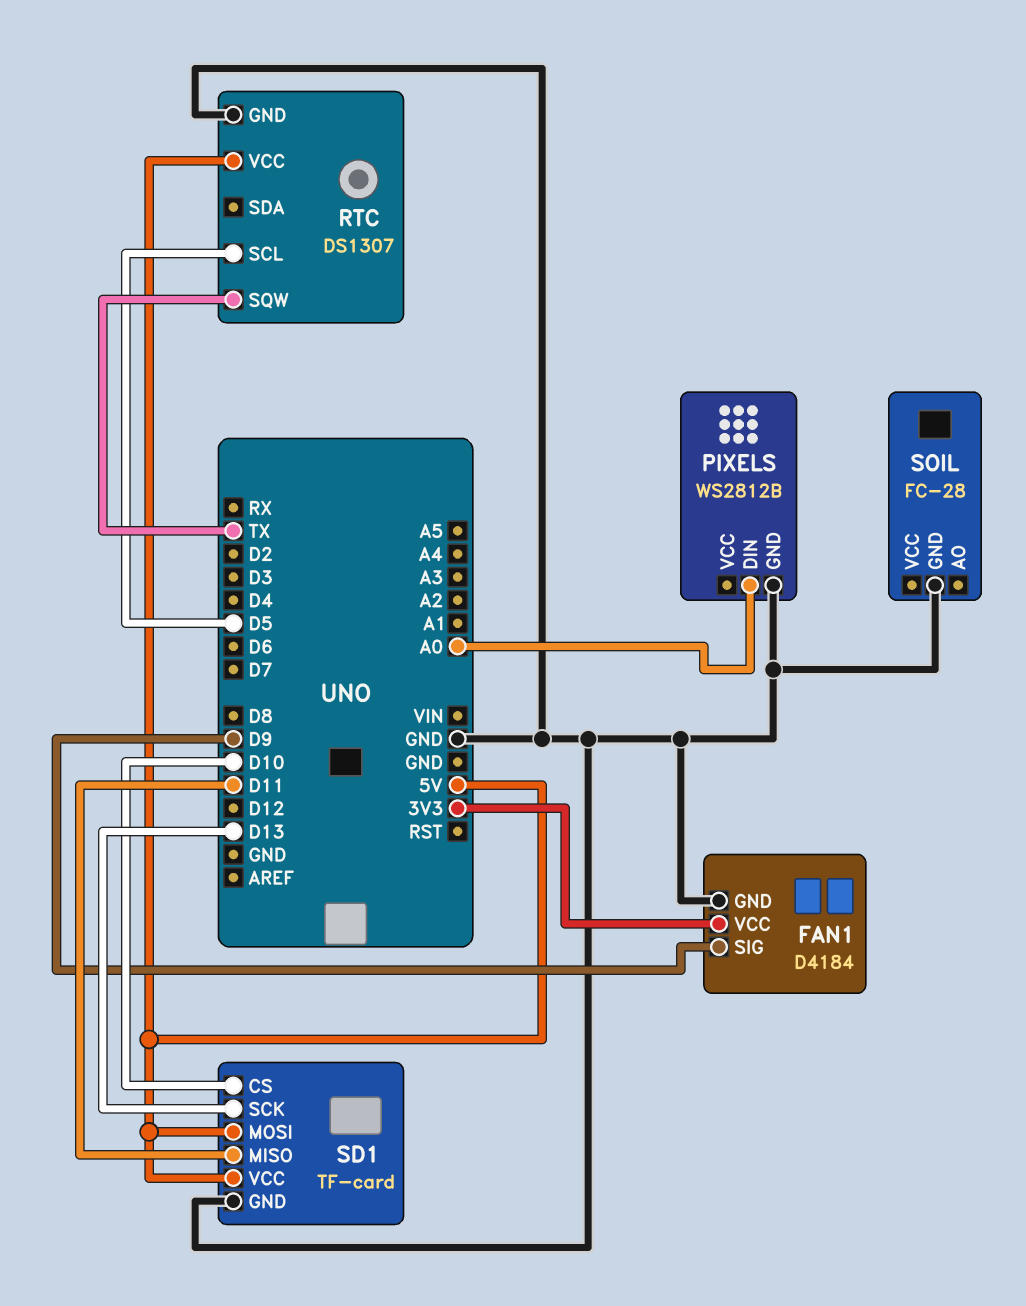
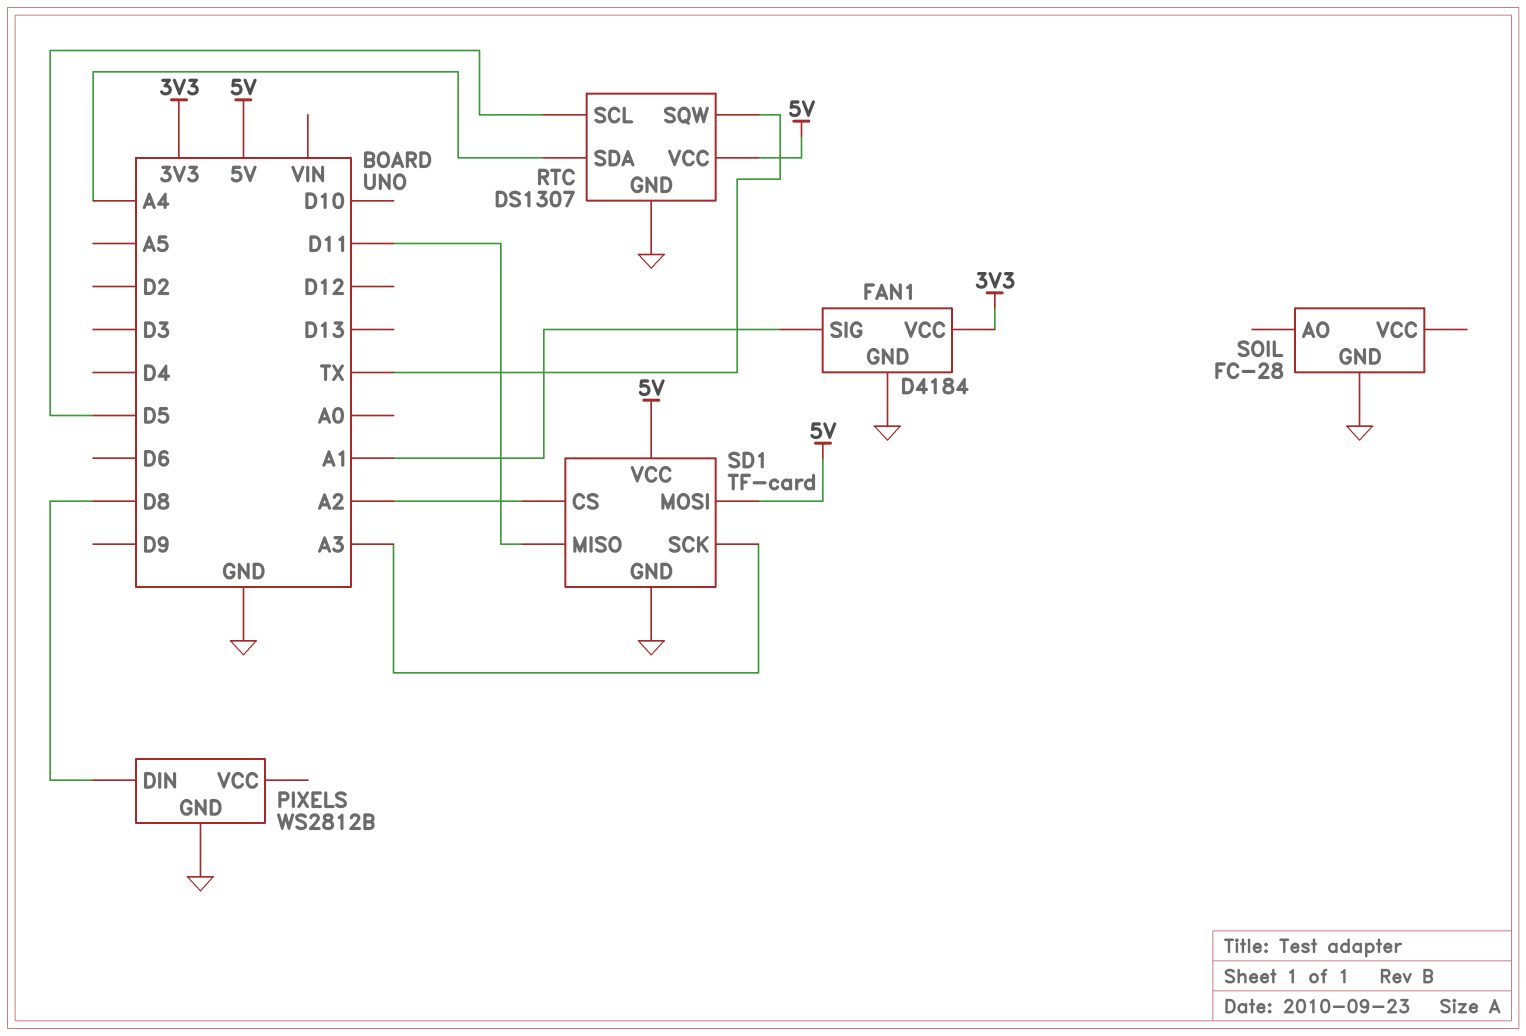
FAN1 pin SIG: D9 -> A1
PIXELS pin DIN: A0 -> D8
RTC pin SDA: none -> A4
SD1 pin CS: D10 -> A2
SD1 pin SCK: D13 -> A3

